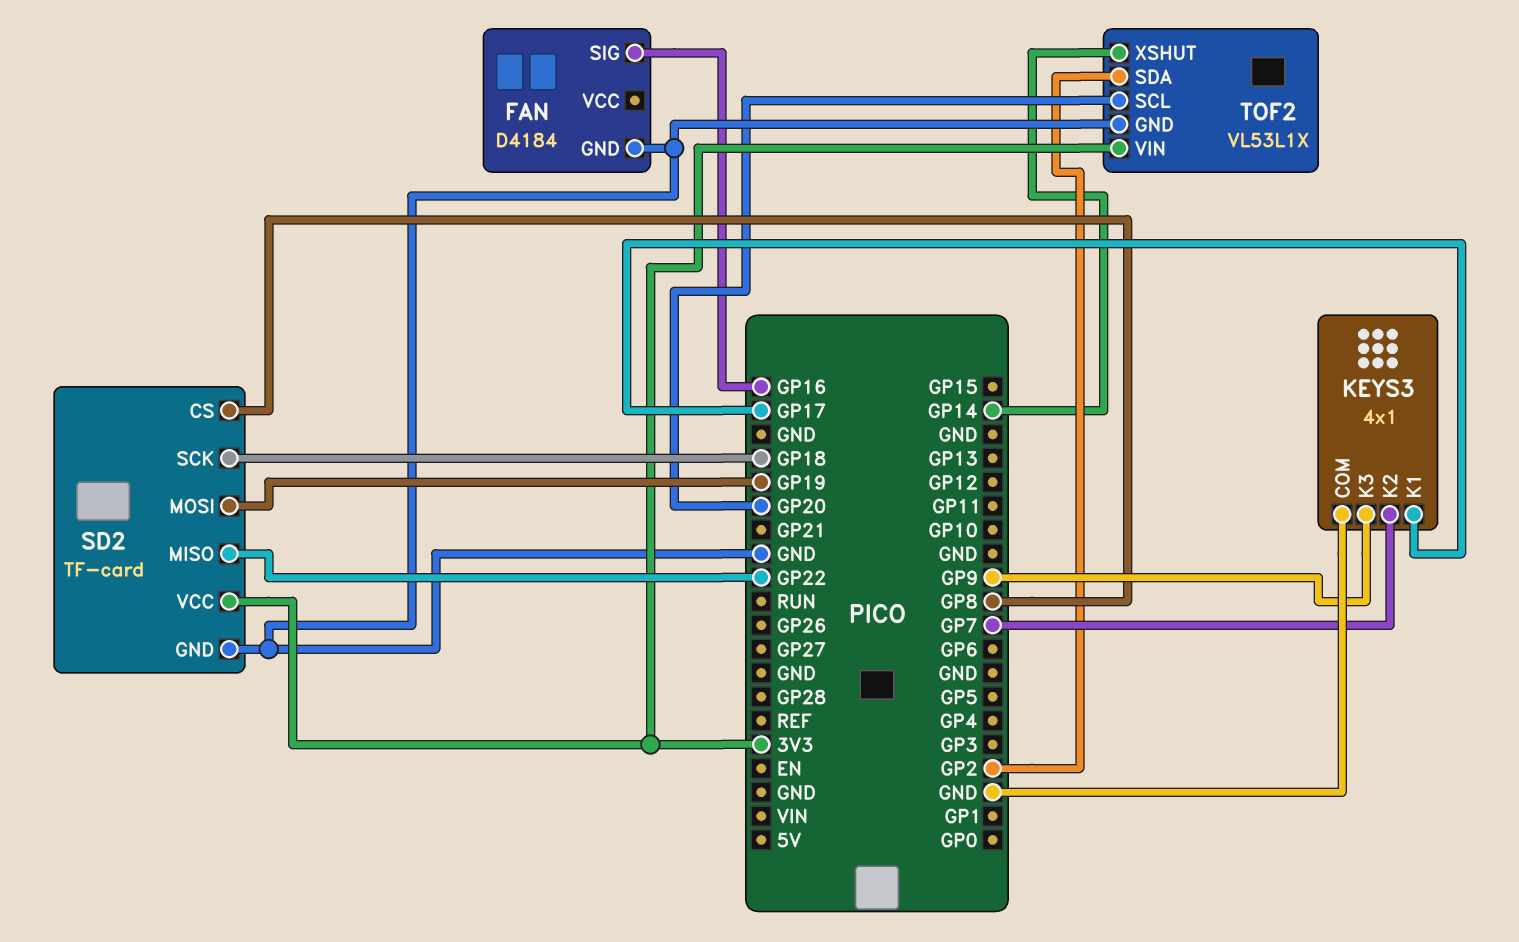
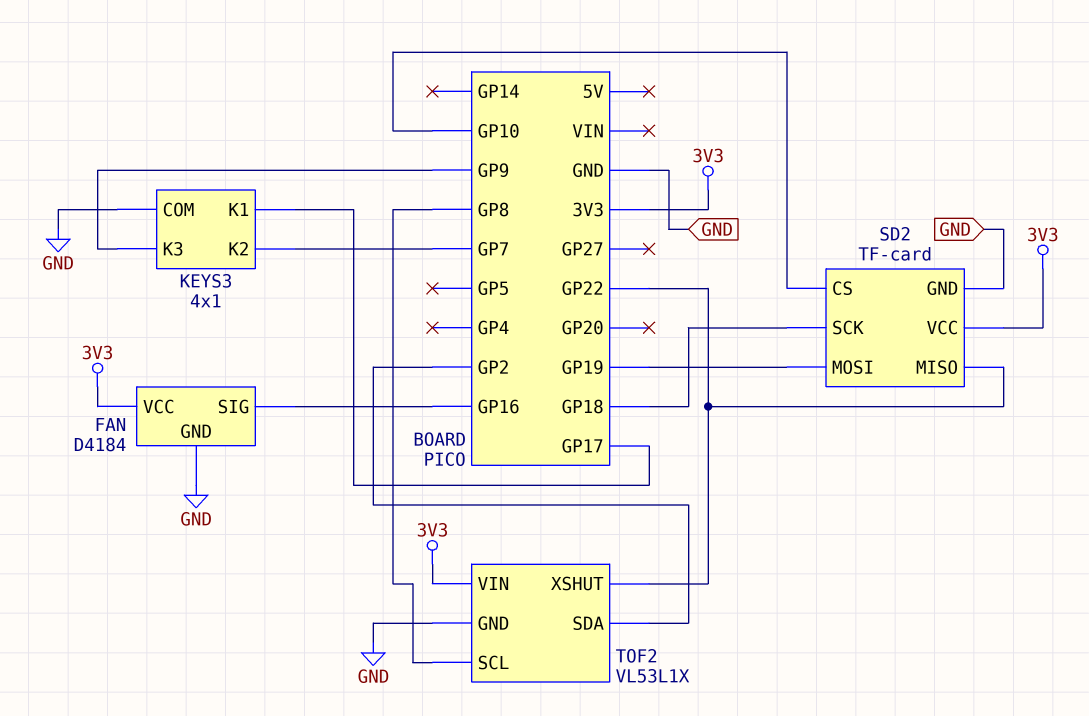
FAN pin VCC: none -> 3V3
SD2 pin CS: GP8 -> GP10
TOF2 pin SCL: GP20 -> GP8
TOF2 pin XSHUT: GP14 -> GP22

